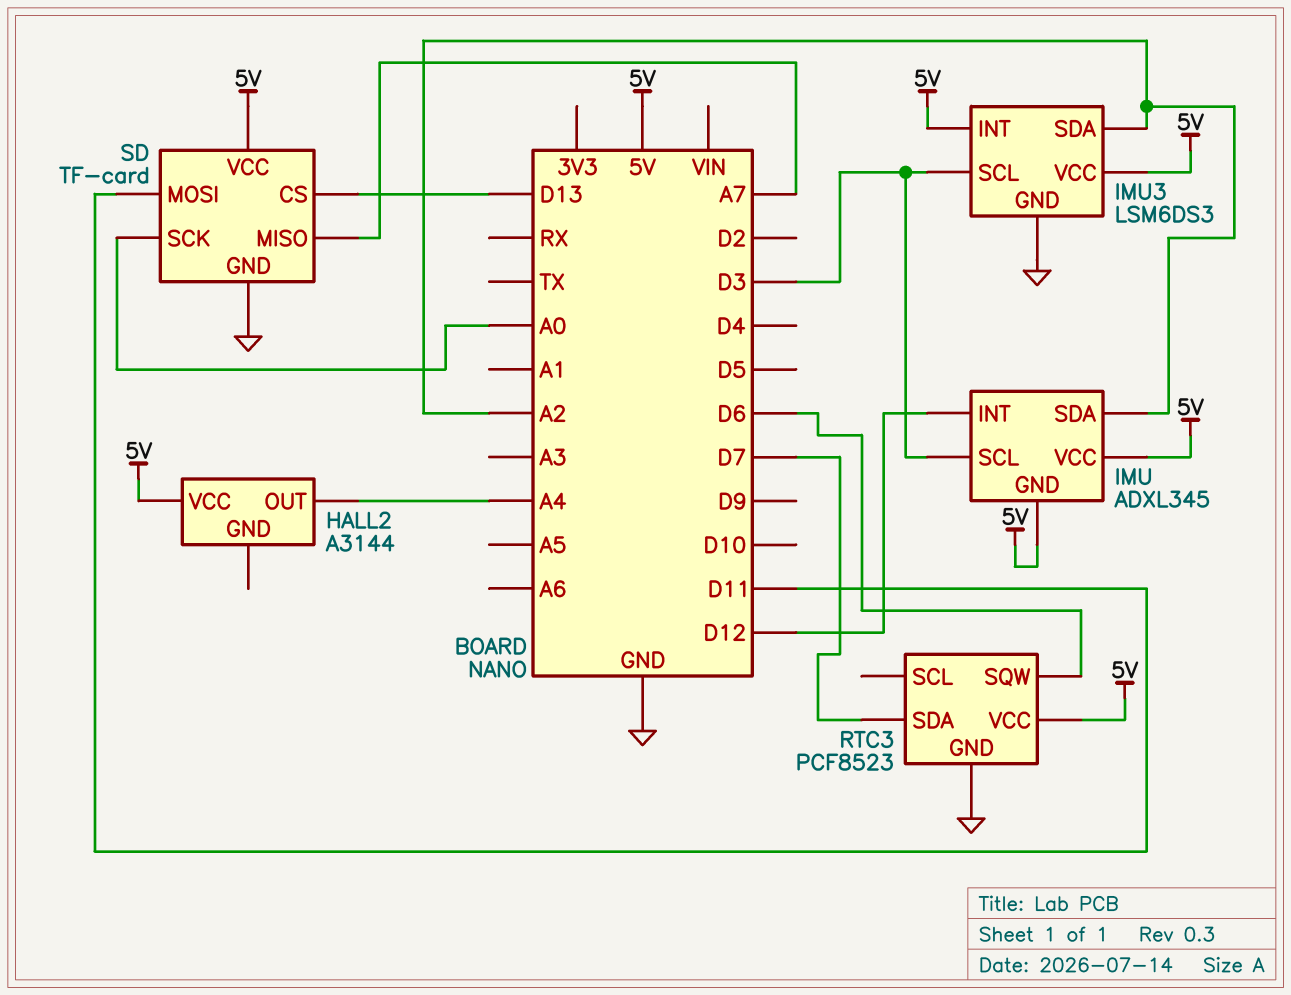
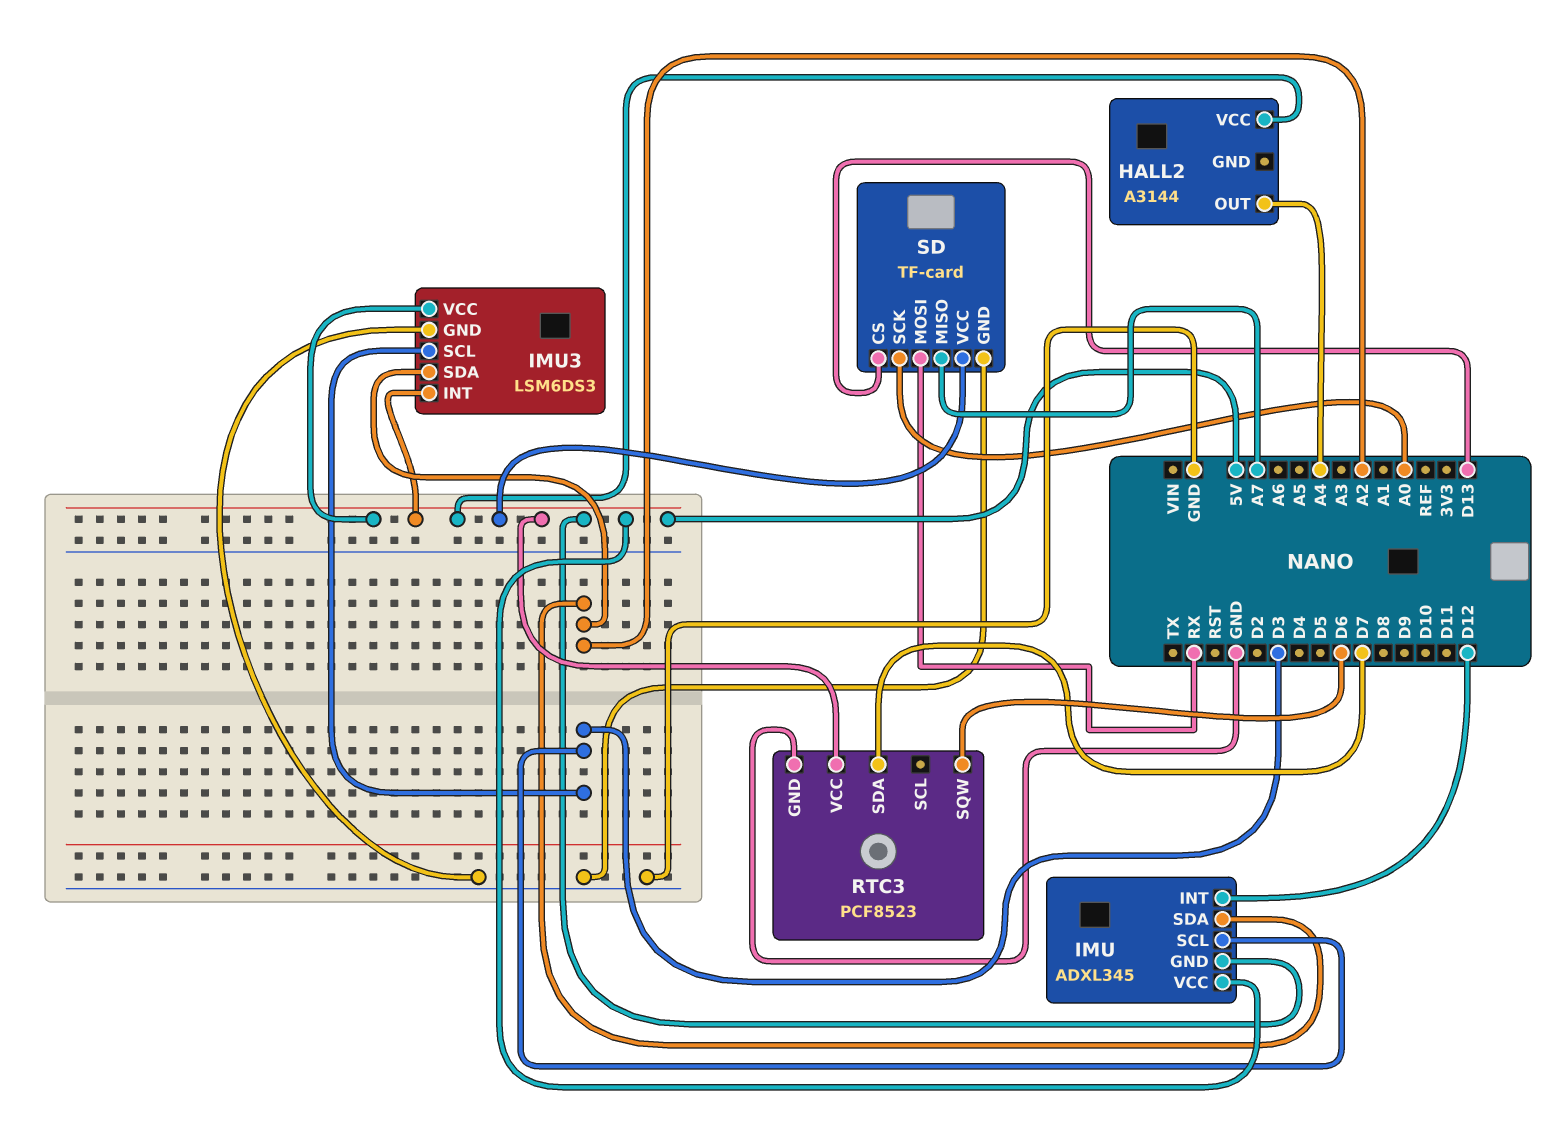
SD pin MOSI: D11 -> RX

